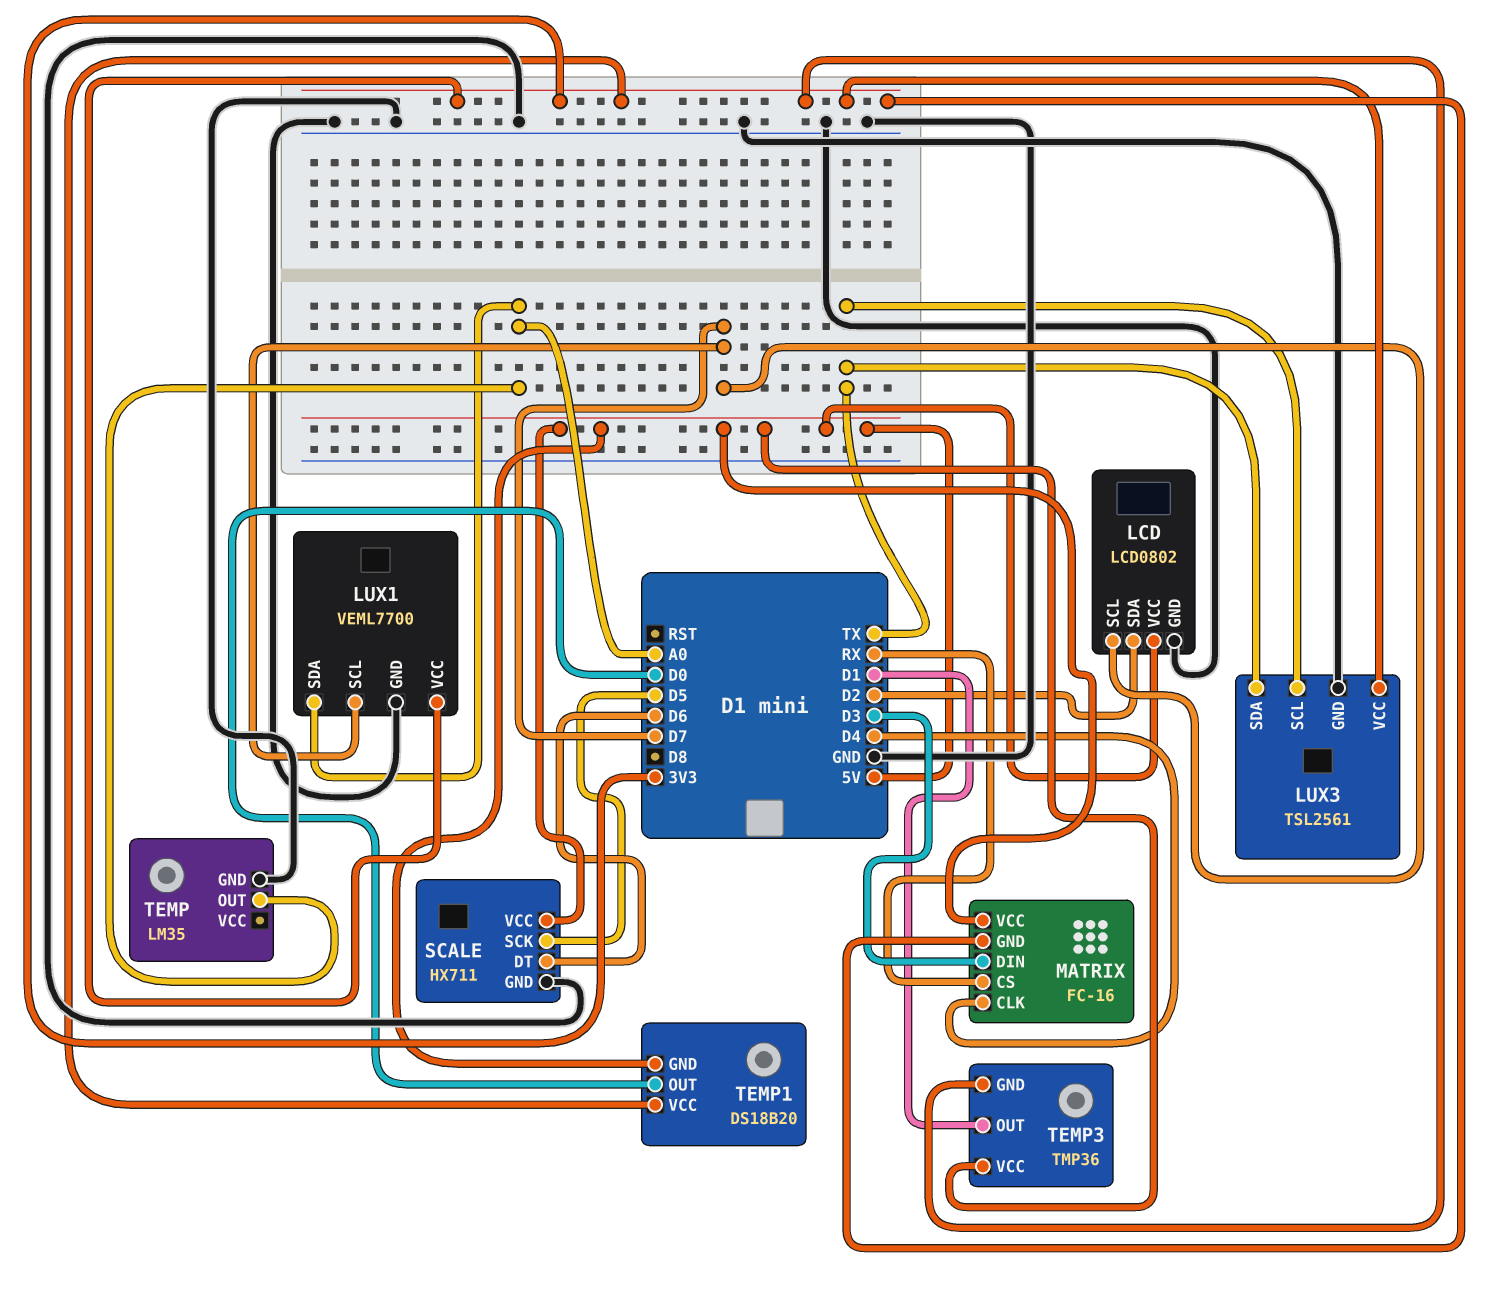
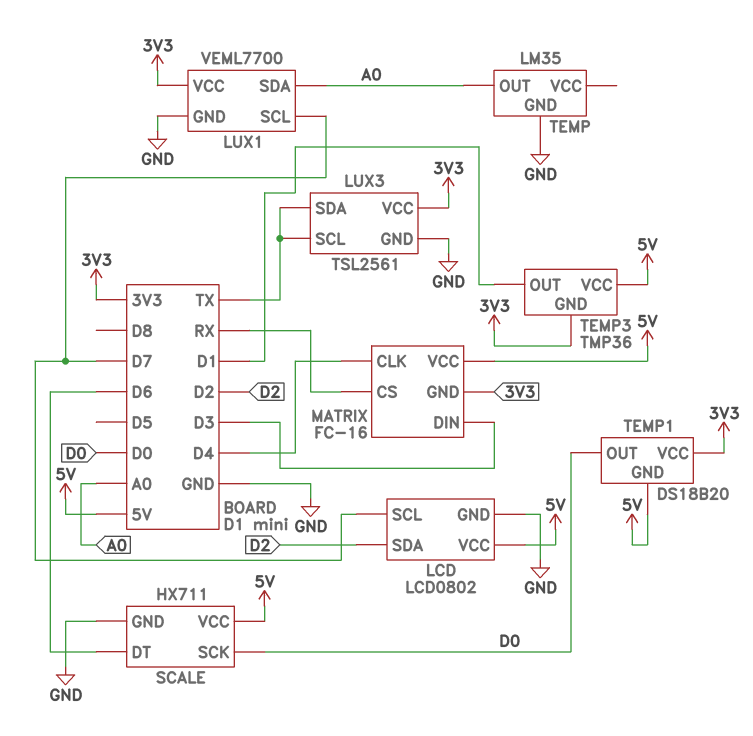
SCALE pin SCK: D5 -> D0

